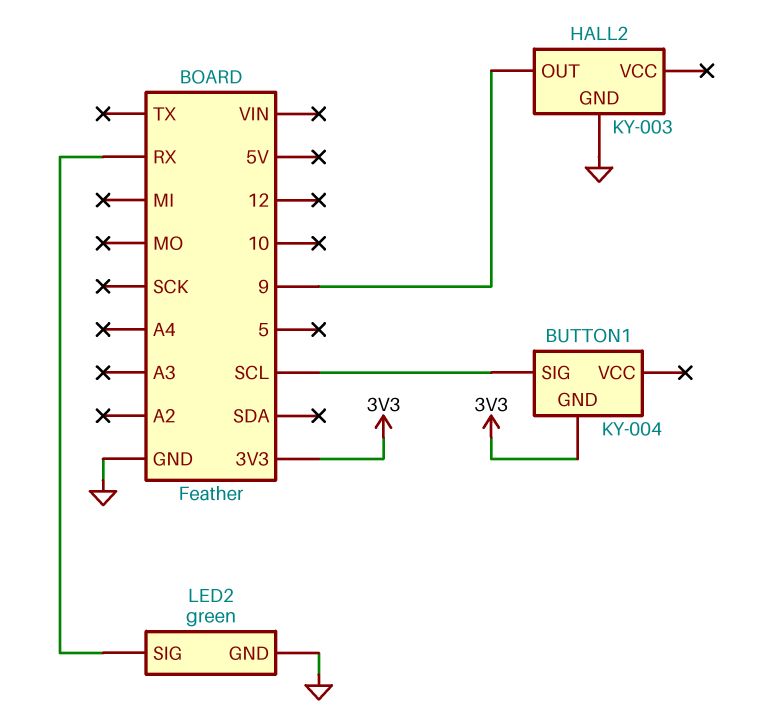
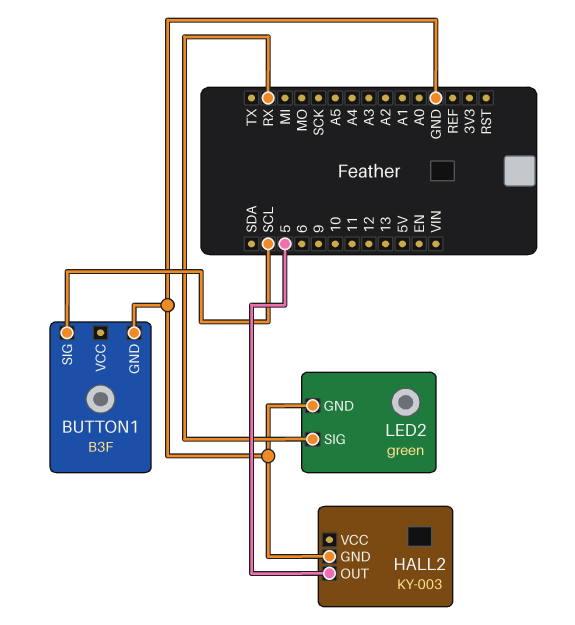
BUTTON1: KY-004 -> B3F
BUTTON1 pin GND: 3V3 -> GND
HALL2 pin OUT: 9 -> 5

